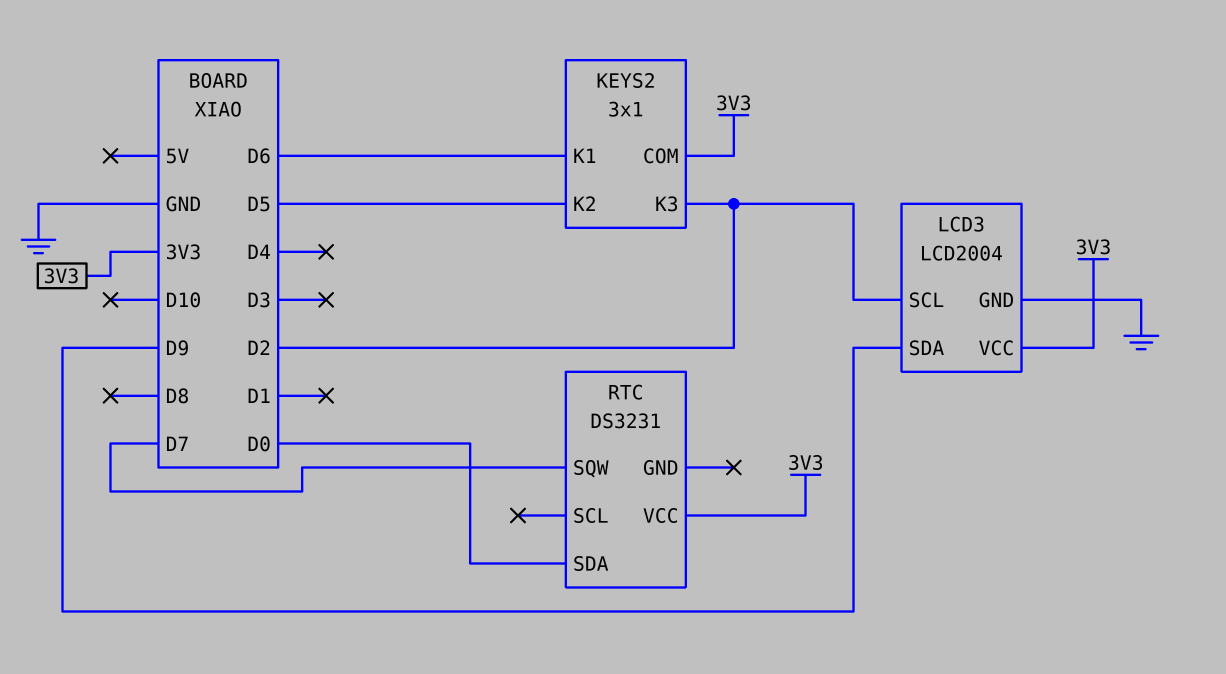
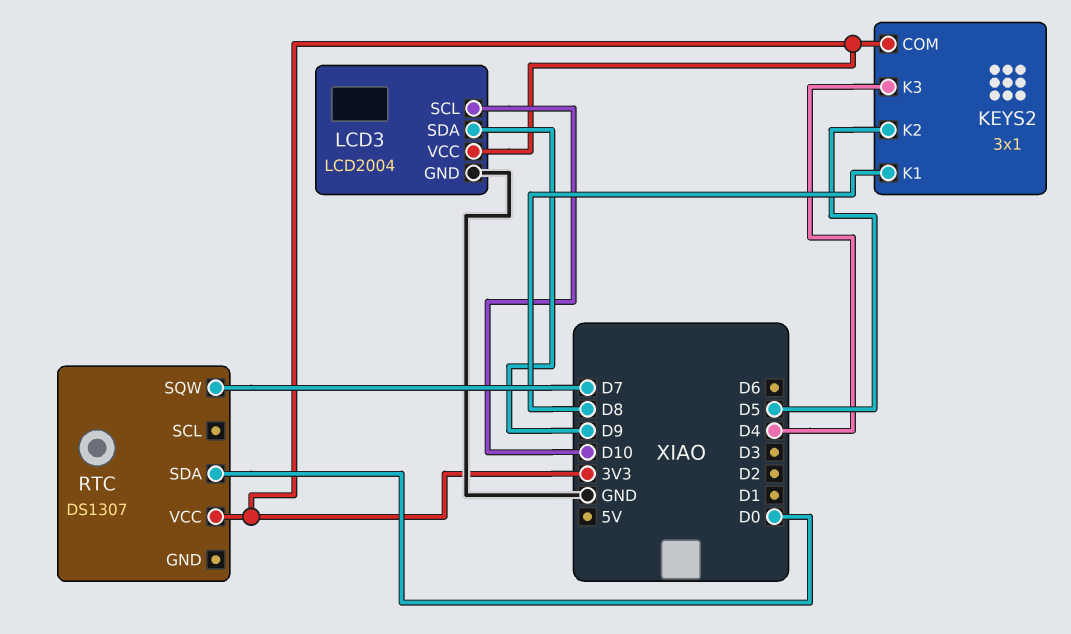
KEYS2 pin K1: D6 -> D8
KEYS2 pin K3: D2 -> D4
LCD3 pin SCL: D2 -> D10
RTC: DS3231 -> DS1307

